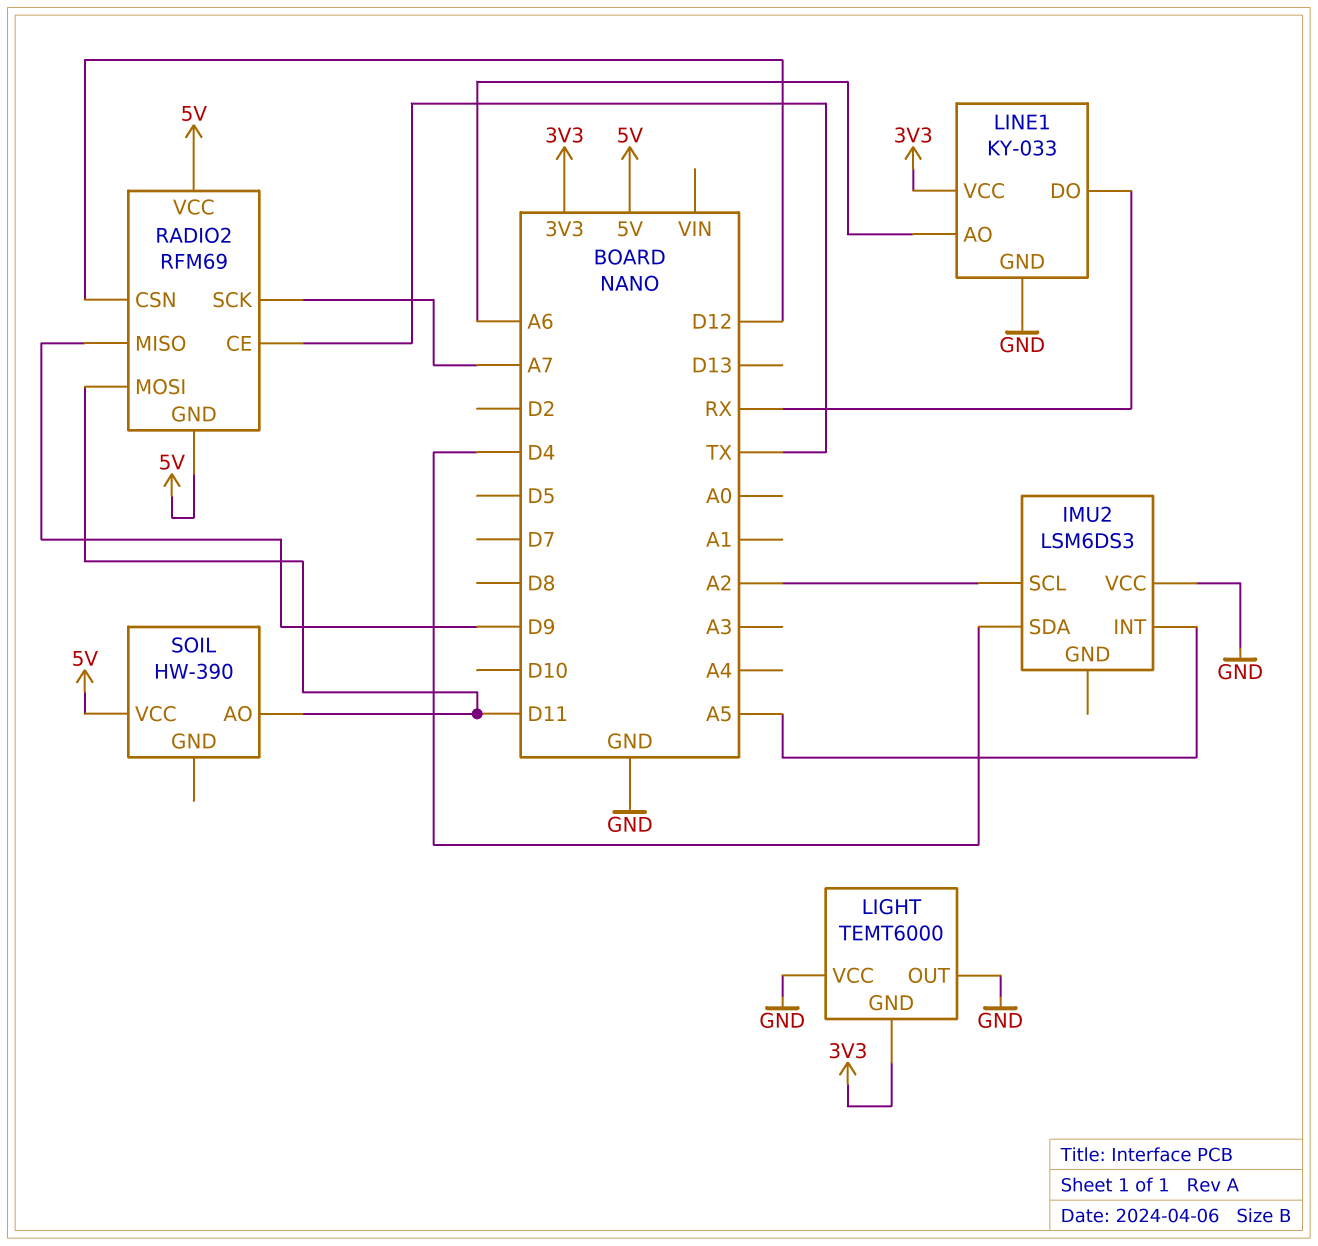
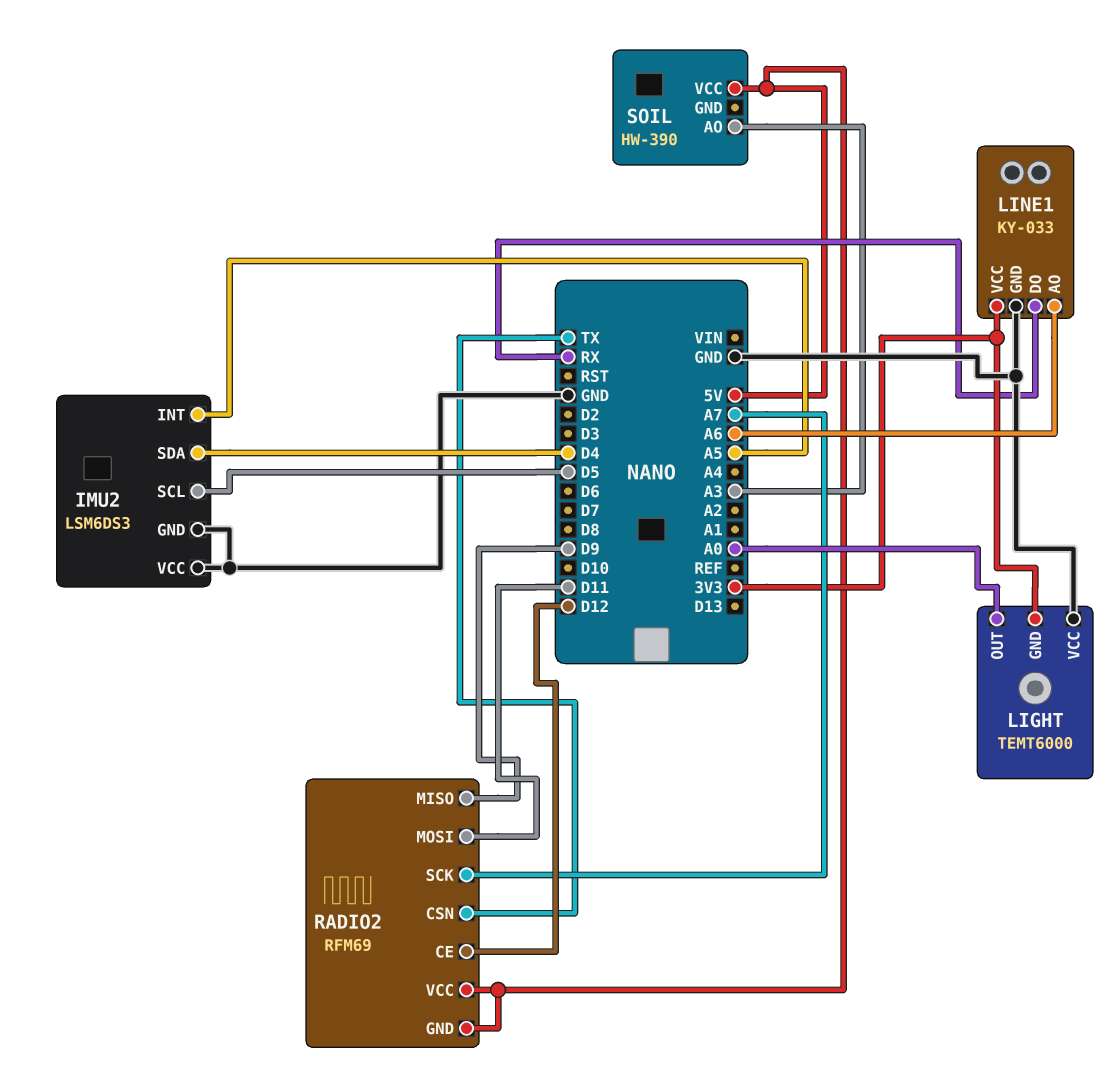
IMU2 pin GND: none -> GND
IMU2 pin SCL: A2 -> D5
LIGHT pin OUT: GND -> A0
RADIO2 pin CE: TX -> D12
RADIO2 pin CSN: D12 -> TX
SOIL pin AO: D11 -> A3

